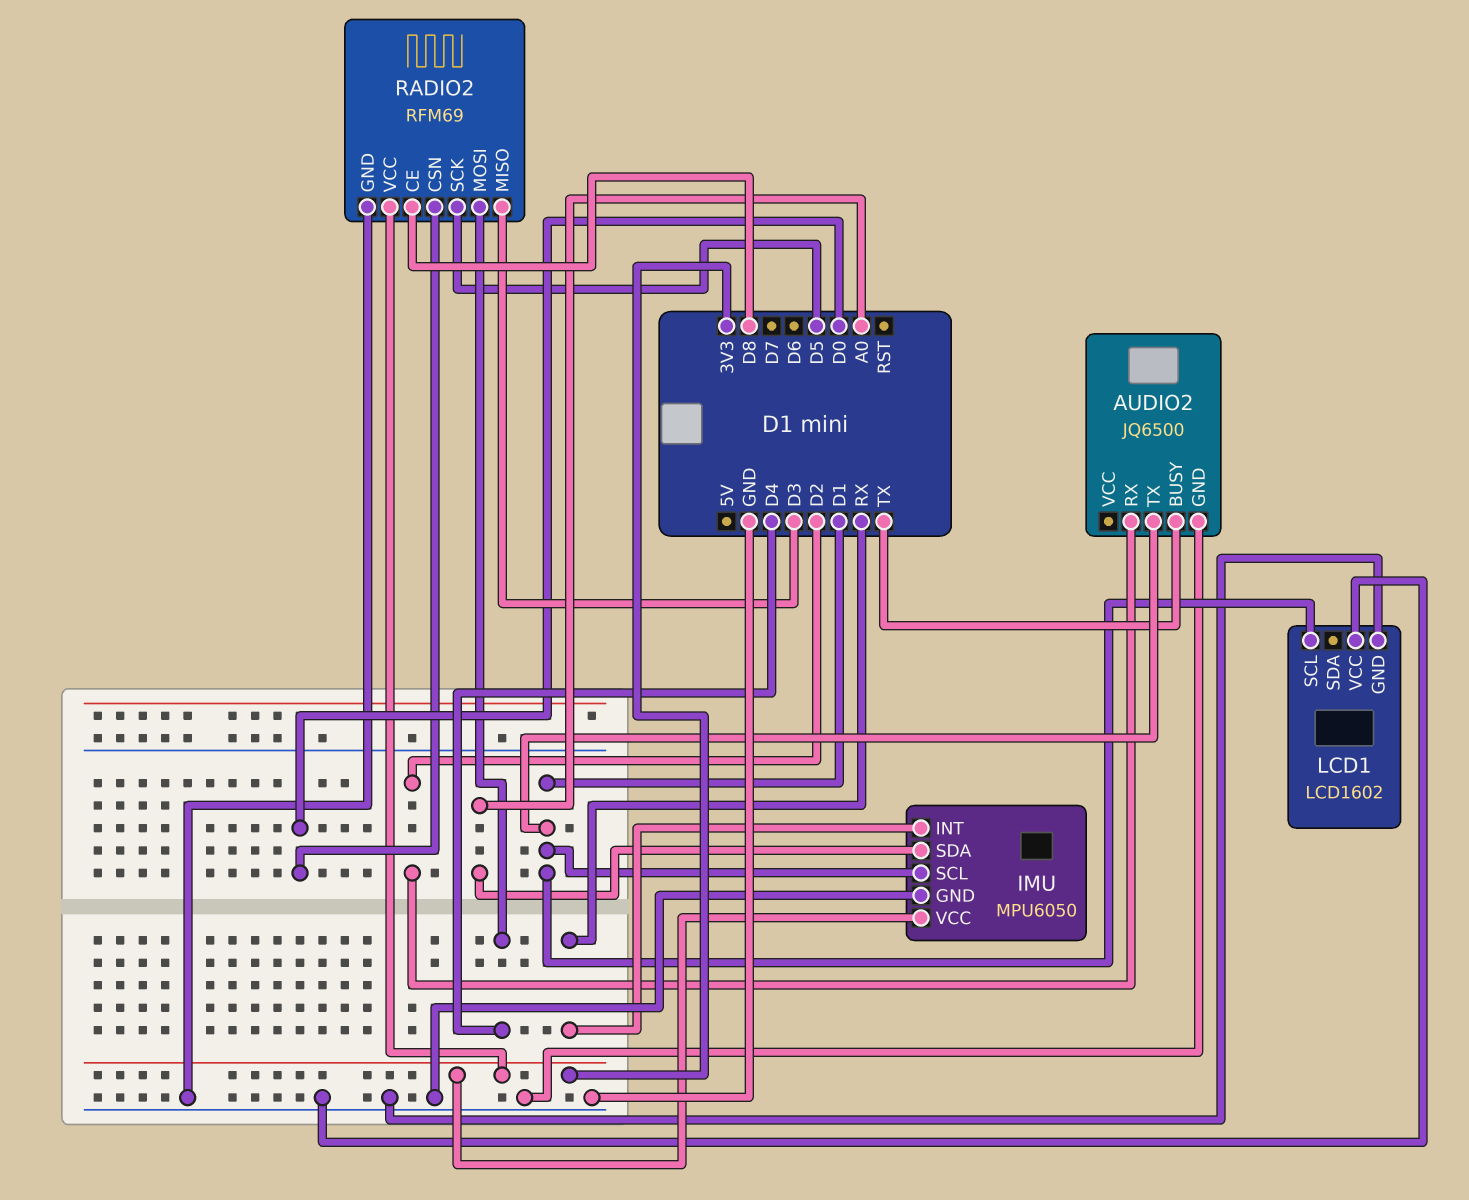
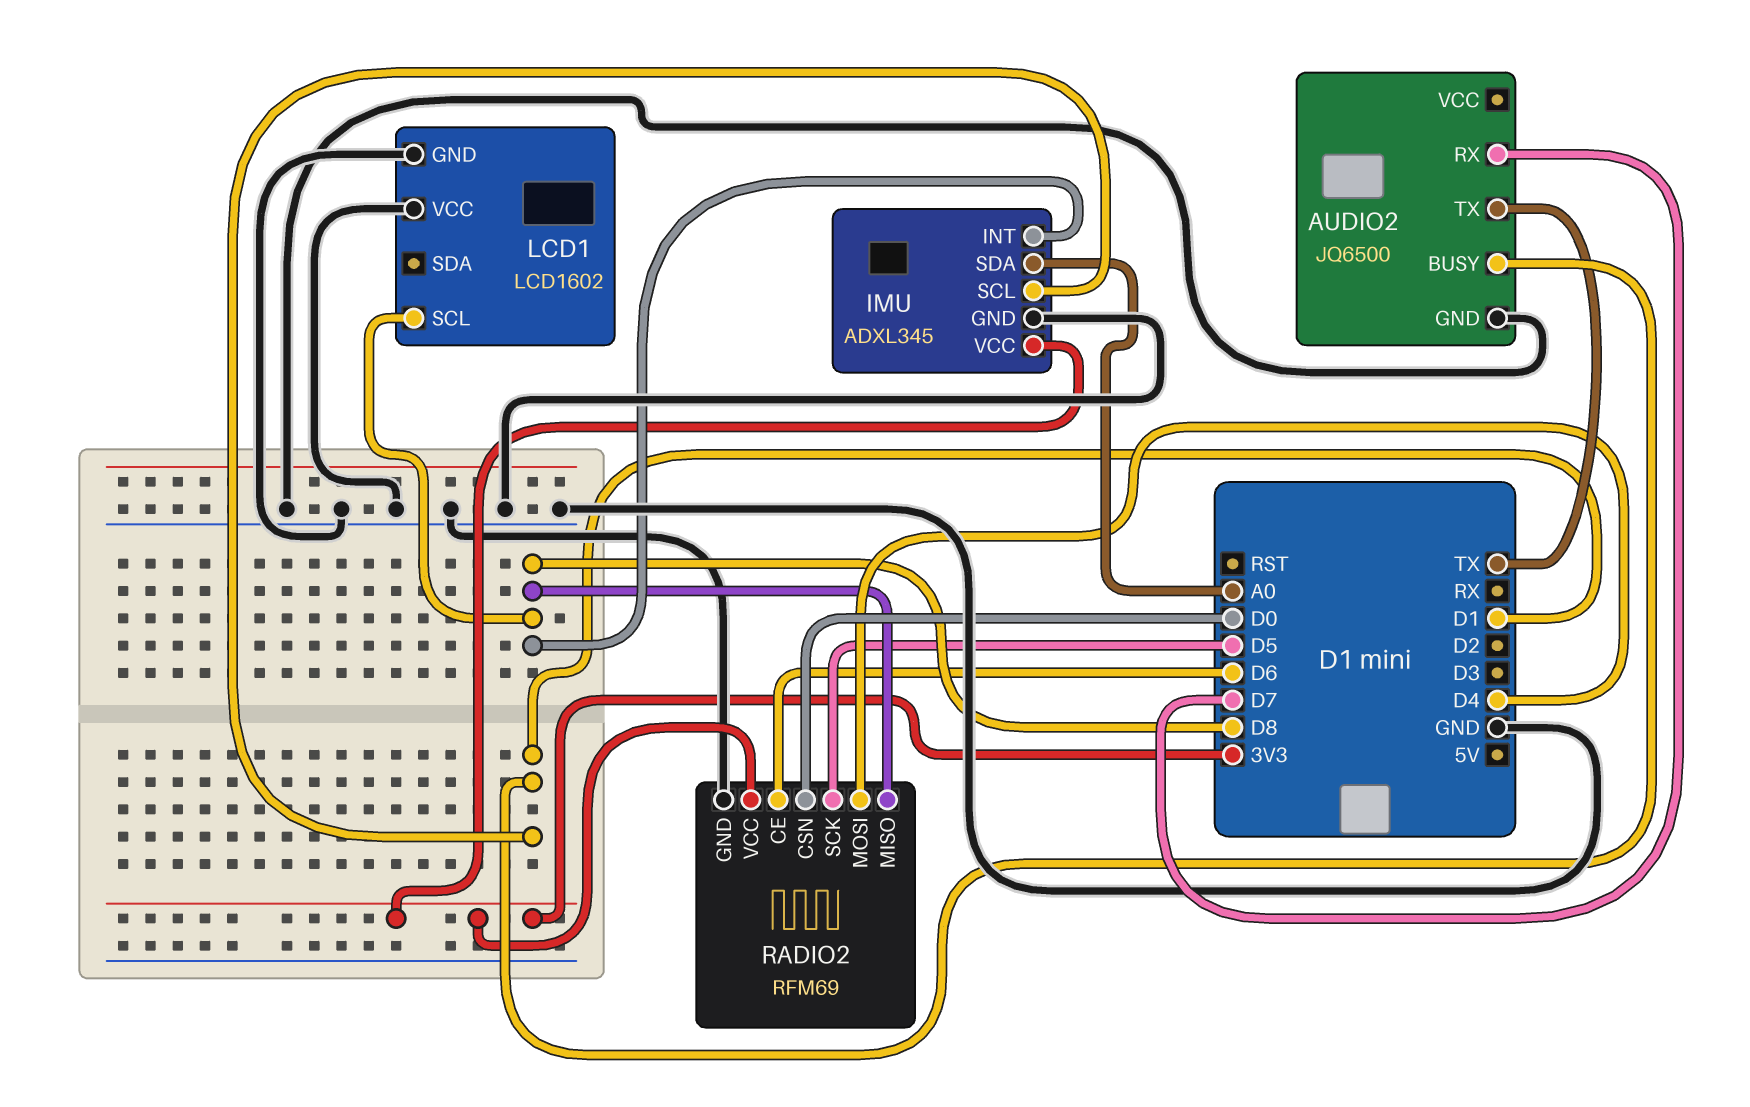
AUDIO2 pin BUSY: TX -> D1
AUDIO2 pin RX: D2 -> D7
AUDIO2 pin TX: D1 -> TX
IMU: MPU6050 -> ADXL345
IMU pin INT: RX -> D8
LCD1 pin SCL: D1 -> D8
RADIO2 pin CE: D8 -> D6
RADIO2 pin MISO: D3 -> D8

